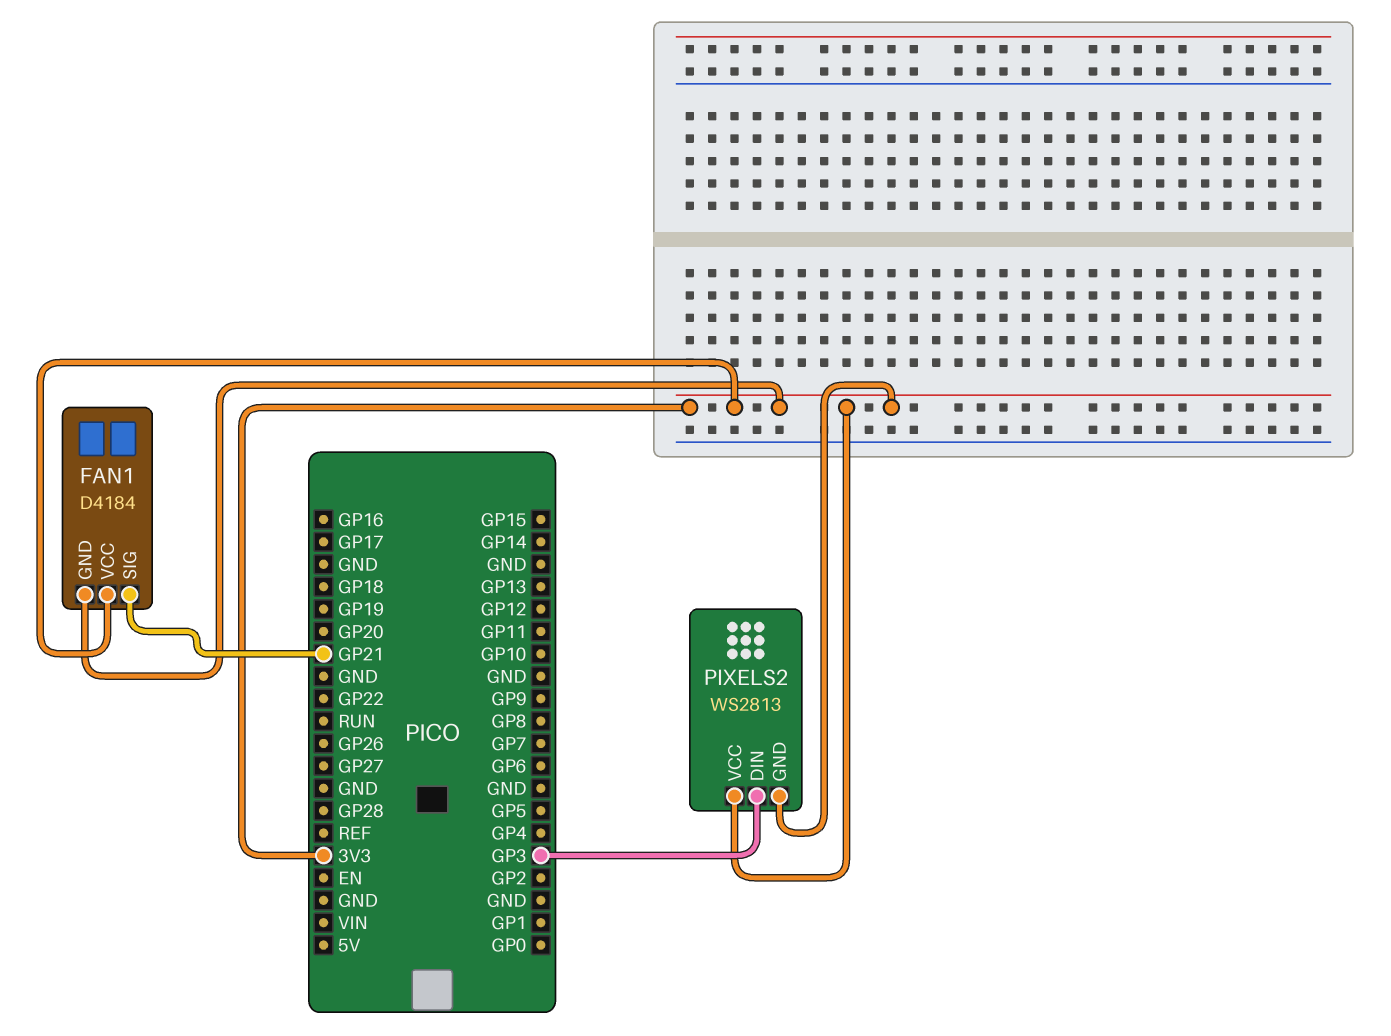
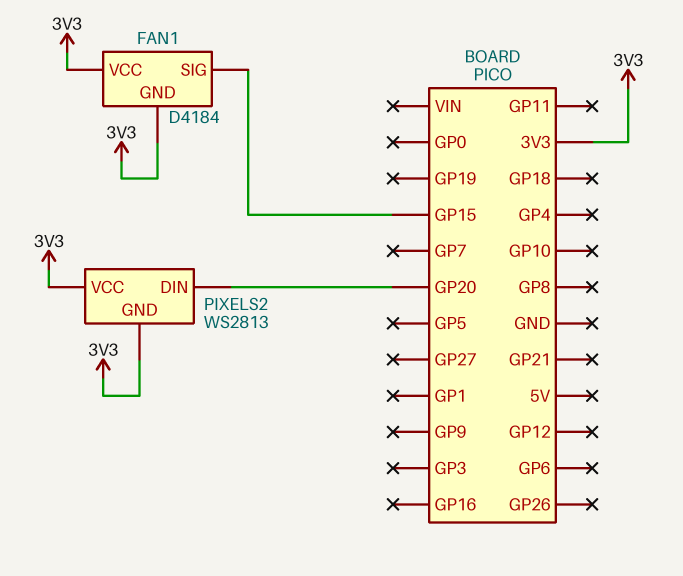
FAN1 pin SIG: GP21 -> GP15
PIXELS2 pin DIN: GP3 -> GP20

